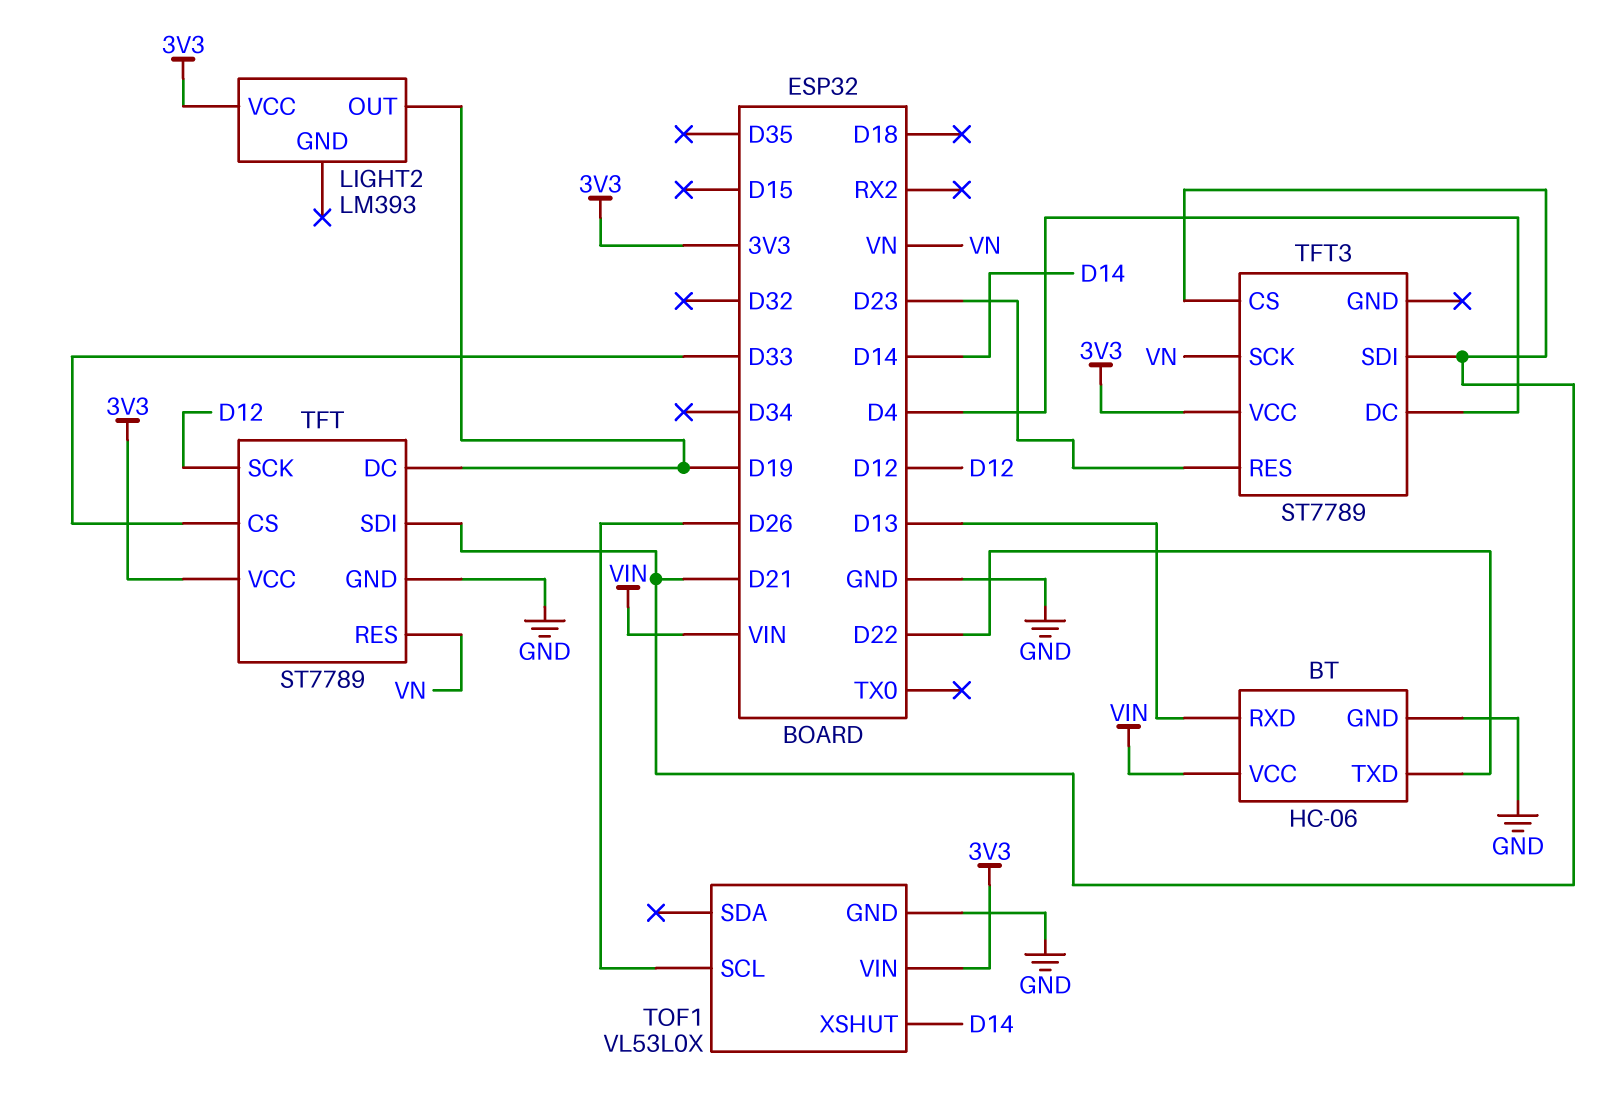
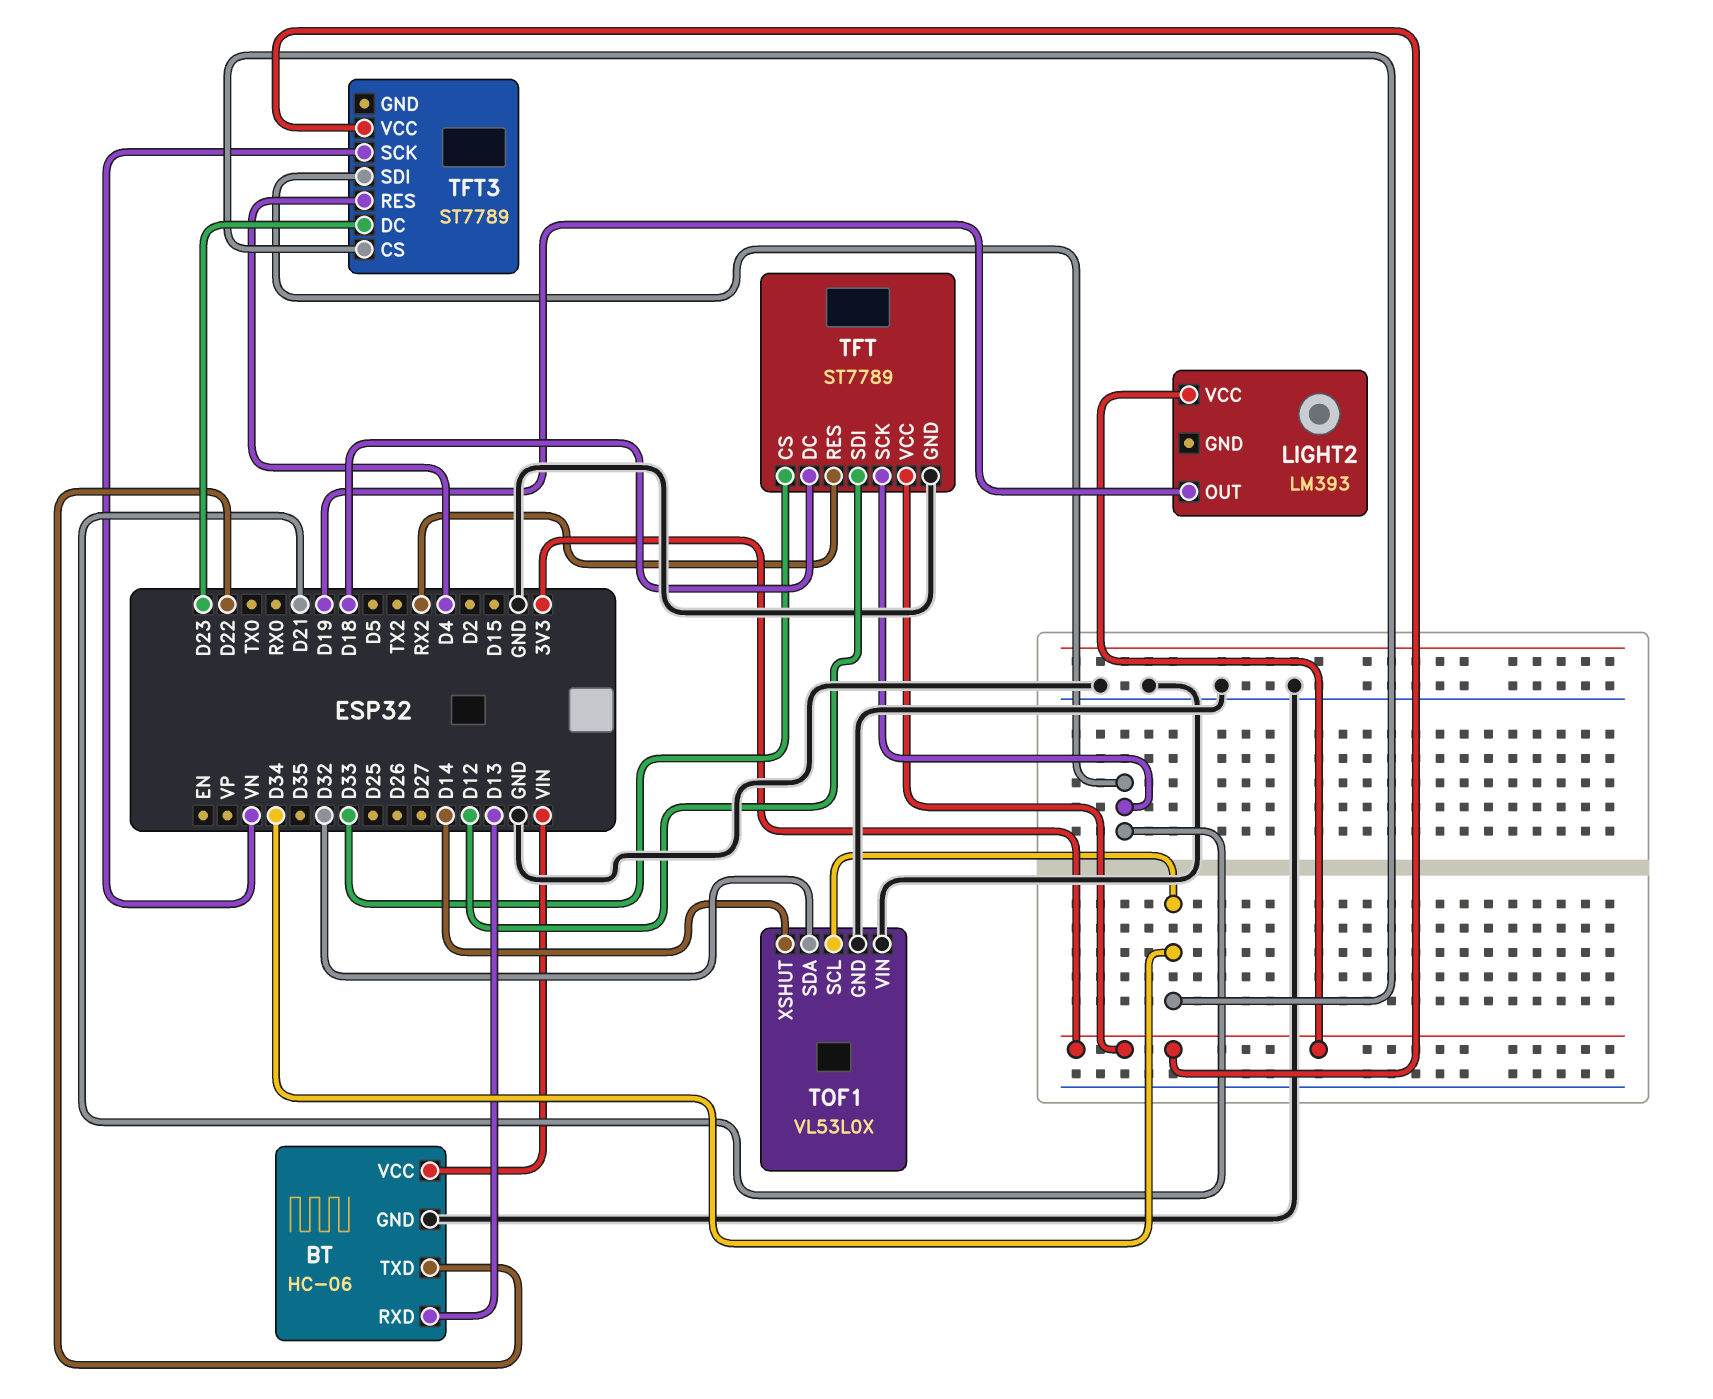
TFT pin DC: D19 -> D18
TFT pin RES: VN -> RX2
TFT pin SCK: D12 -> D21
TFT pin SDI: D21 -> D12
TFT3 pin CS: D21 -> D34
TFT3 pin DC: D4 -> D23
TFT3 pin RES: D23 -> D4
TOF1 pin SCL: D26 -> D34
TOF1 pin SDA: none -> D32
TOF1 pin VIN: 3V3 -> GND

